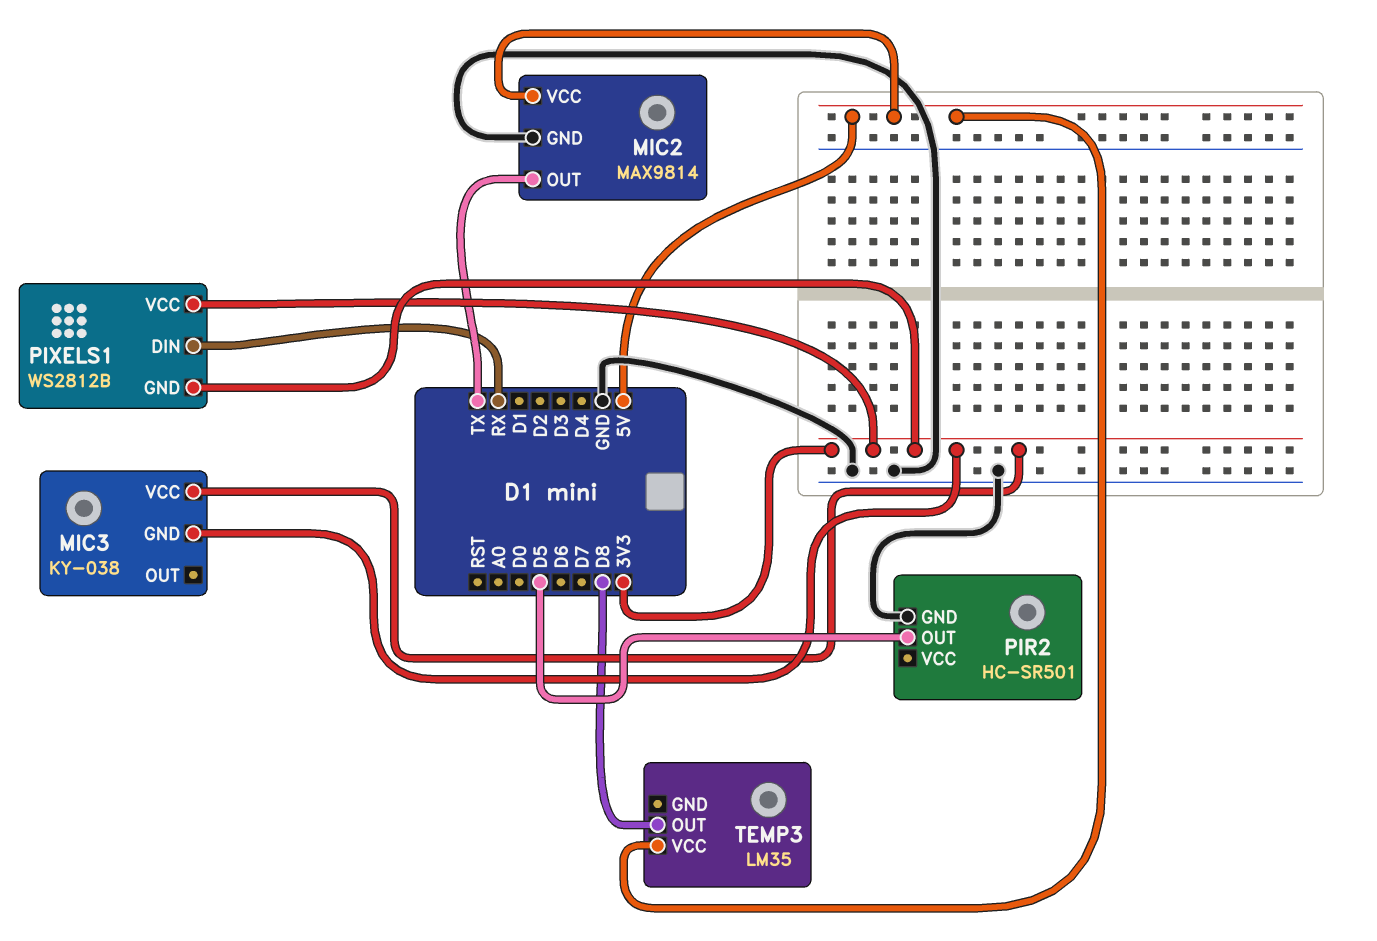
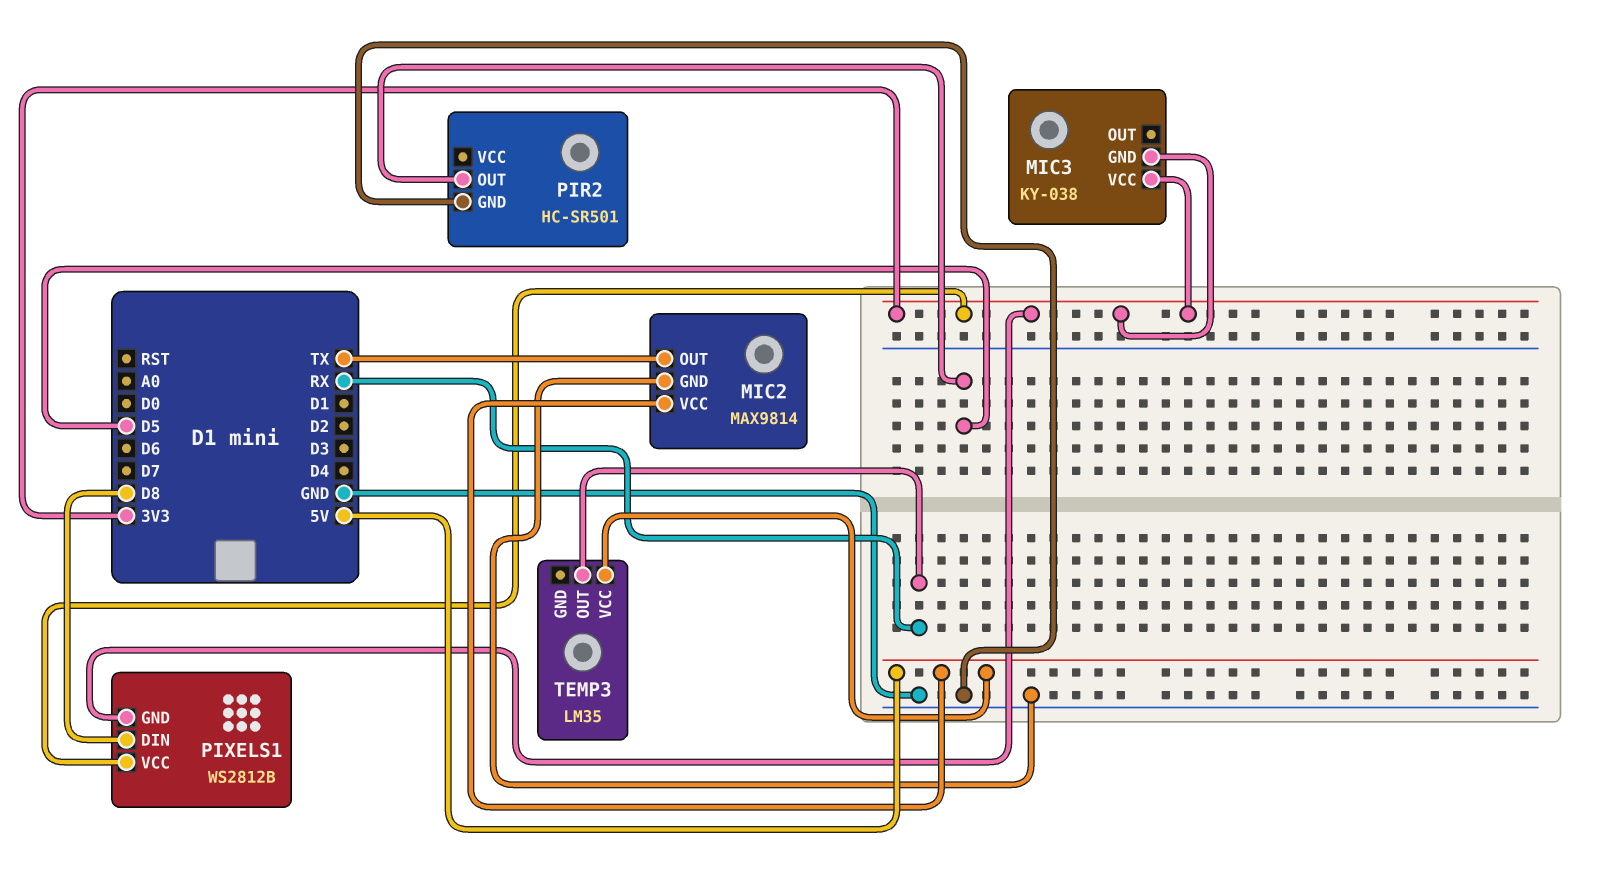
PIXELS1 pin DIN: RX -> D8
TEMP3 pin OUT: D8 -> RX

